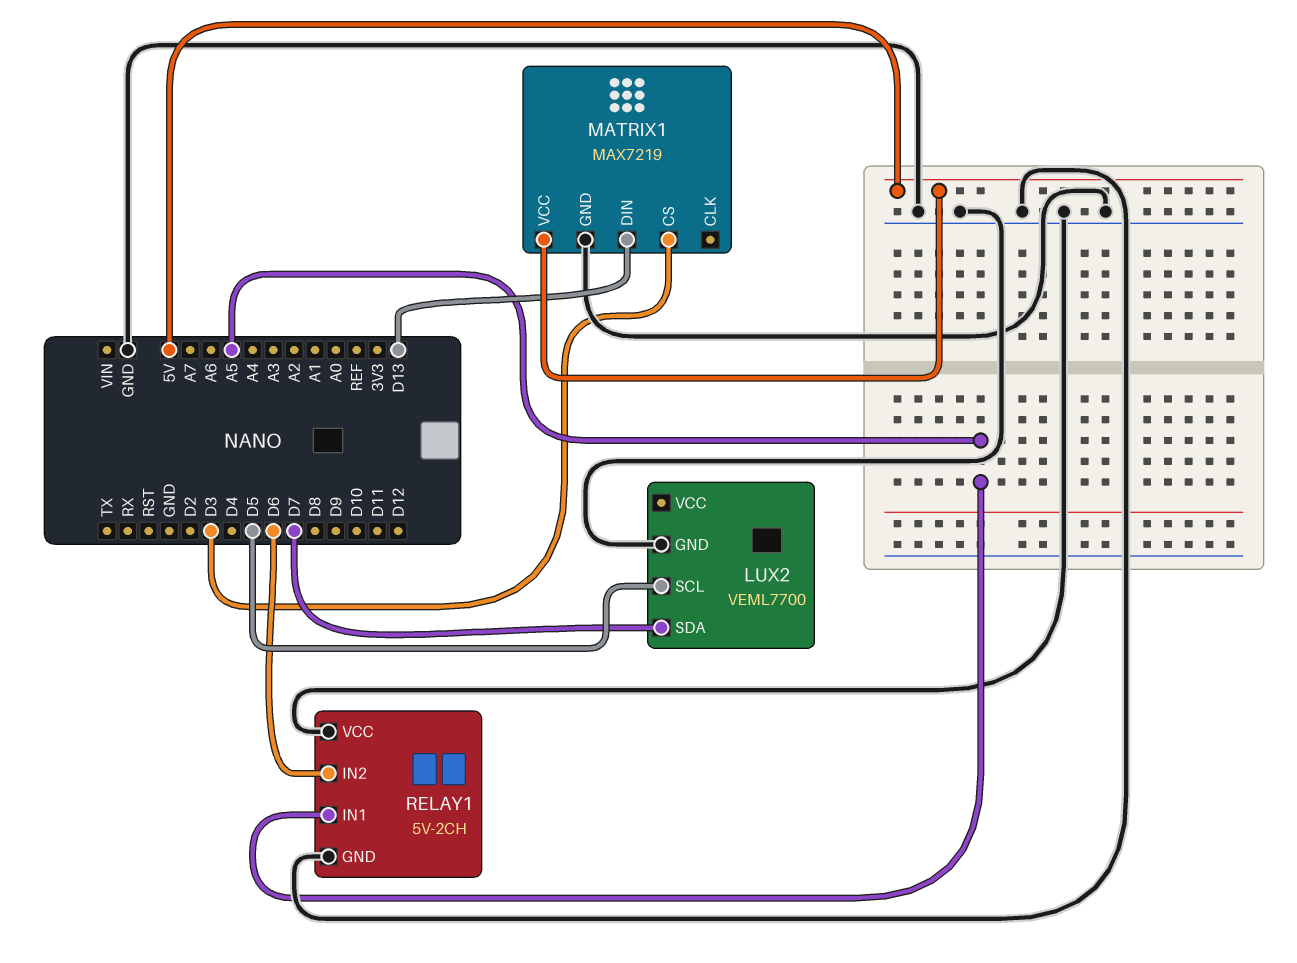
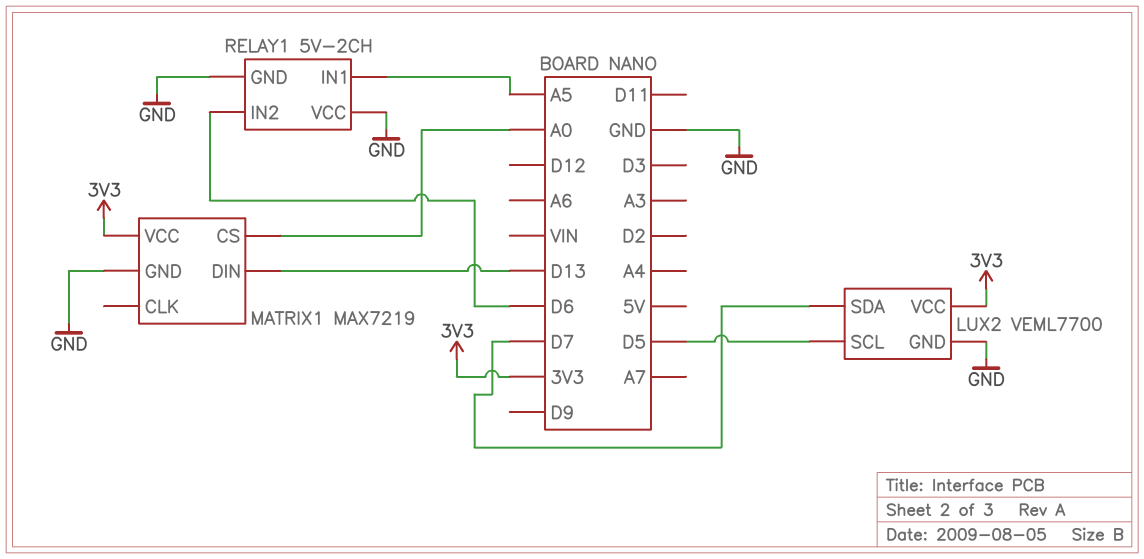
LUX2 pin VCC: none -> 3V3
MATRIX1 pin CS: D3 -> A0
MATRIX1 pin VCC: 5V -> 3V3

